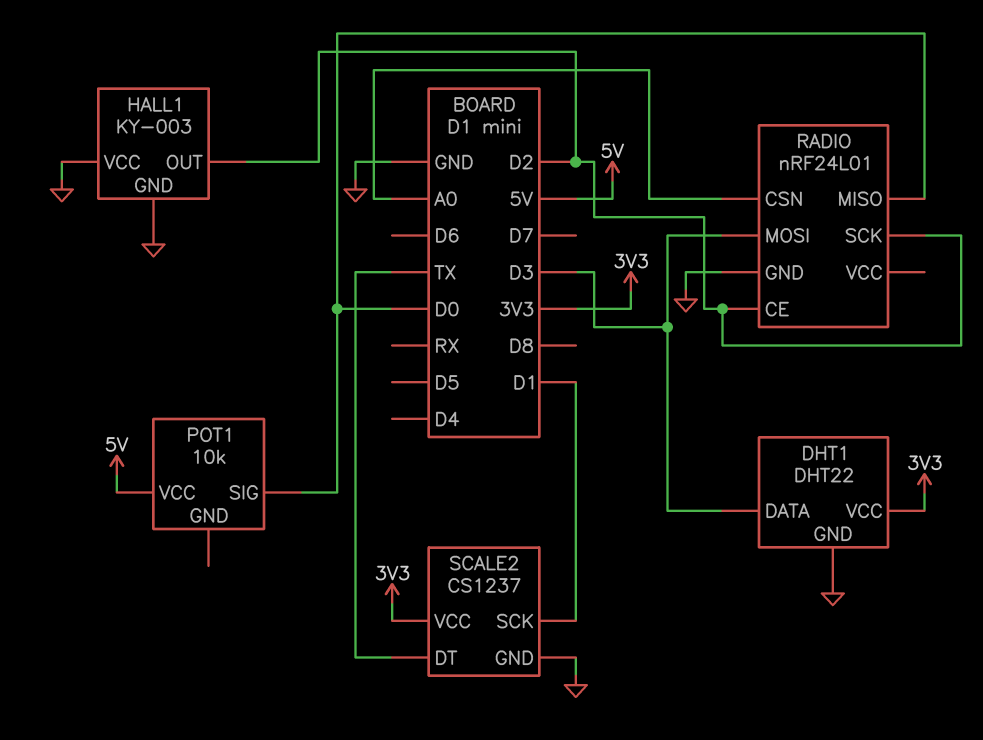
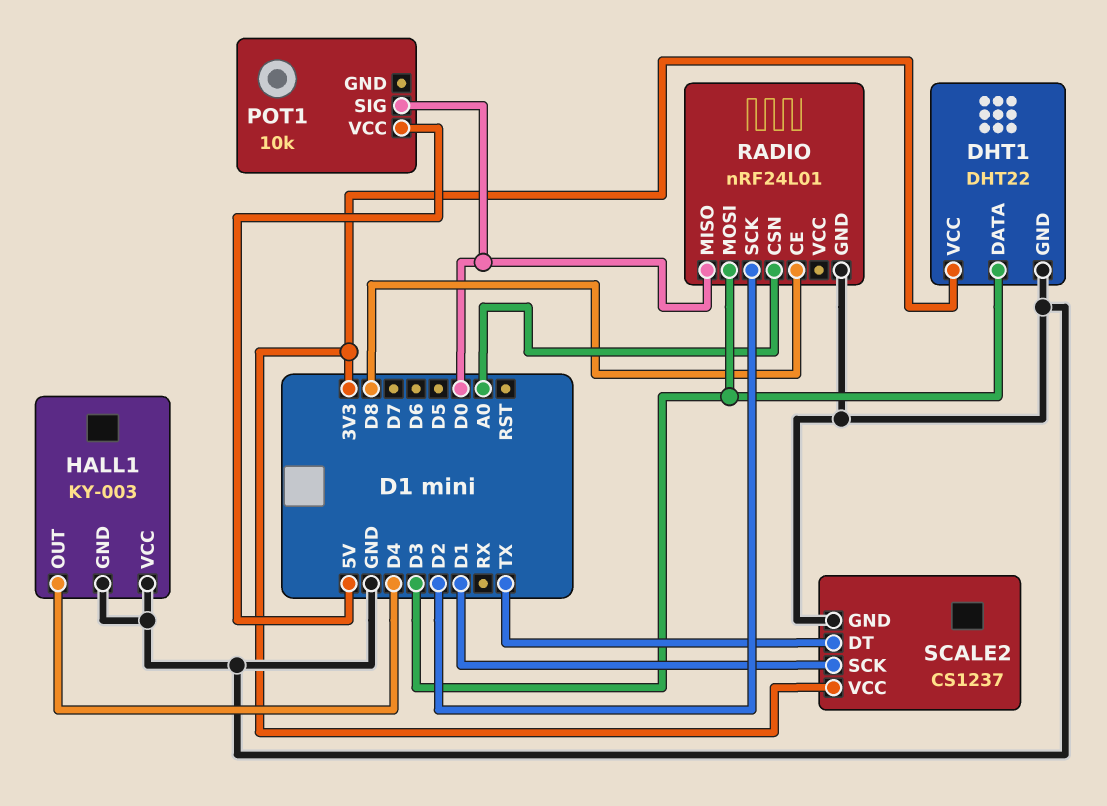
HALL1 pin OUT: D2 -> D4
RADIO pin CE: D2 -> D8

